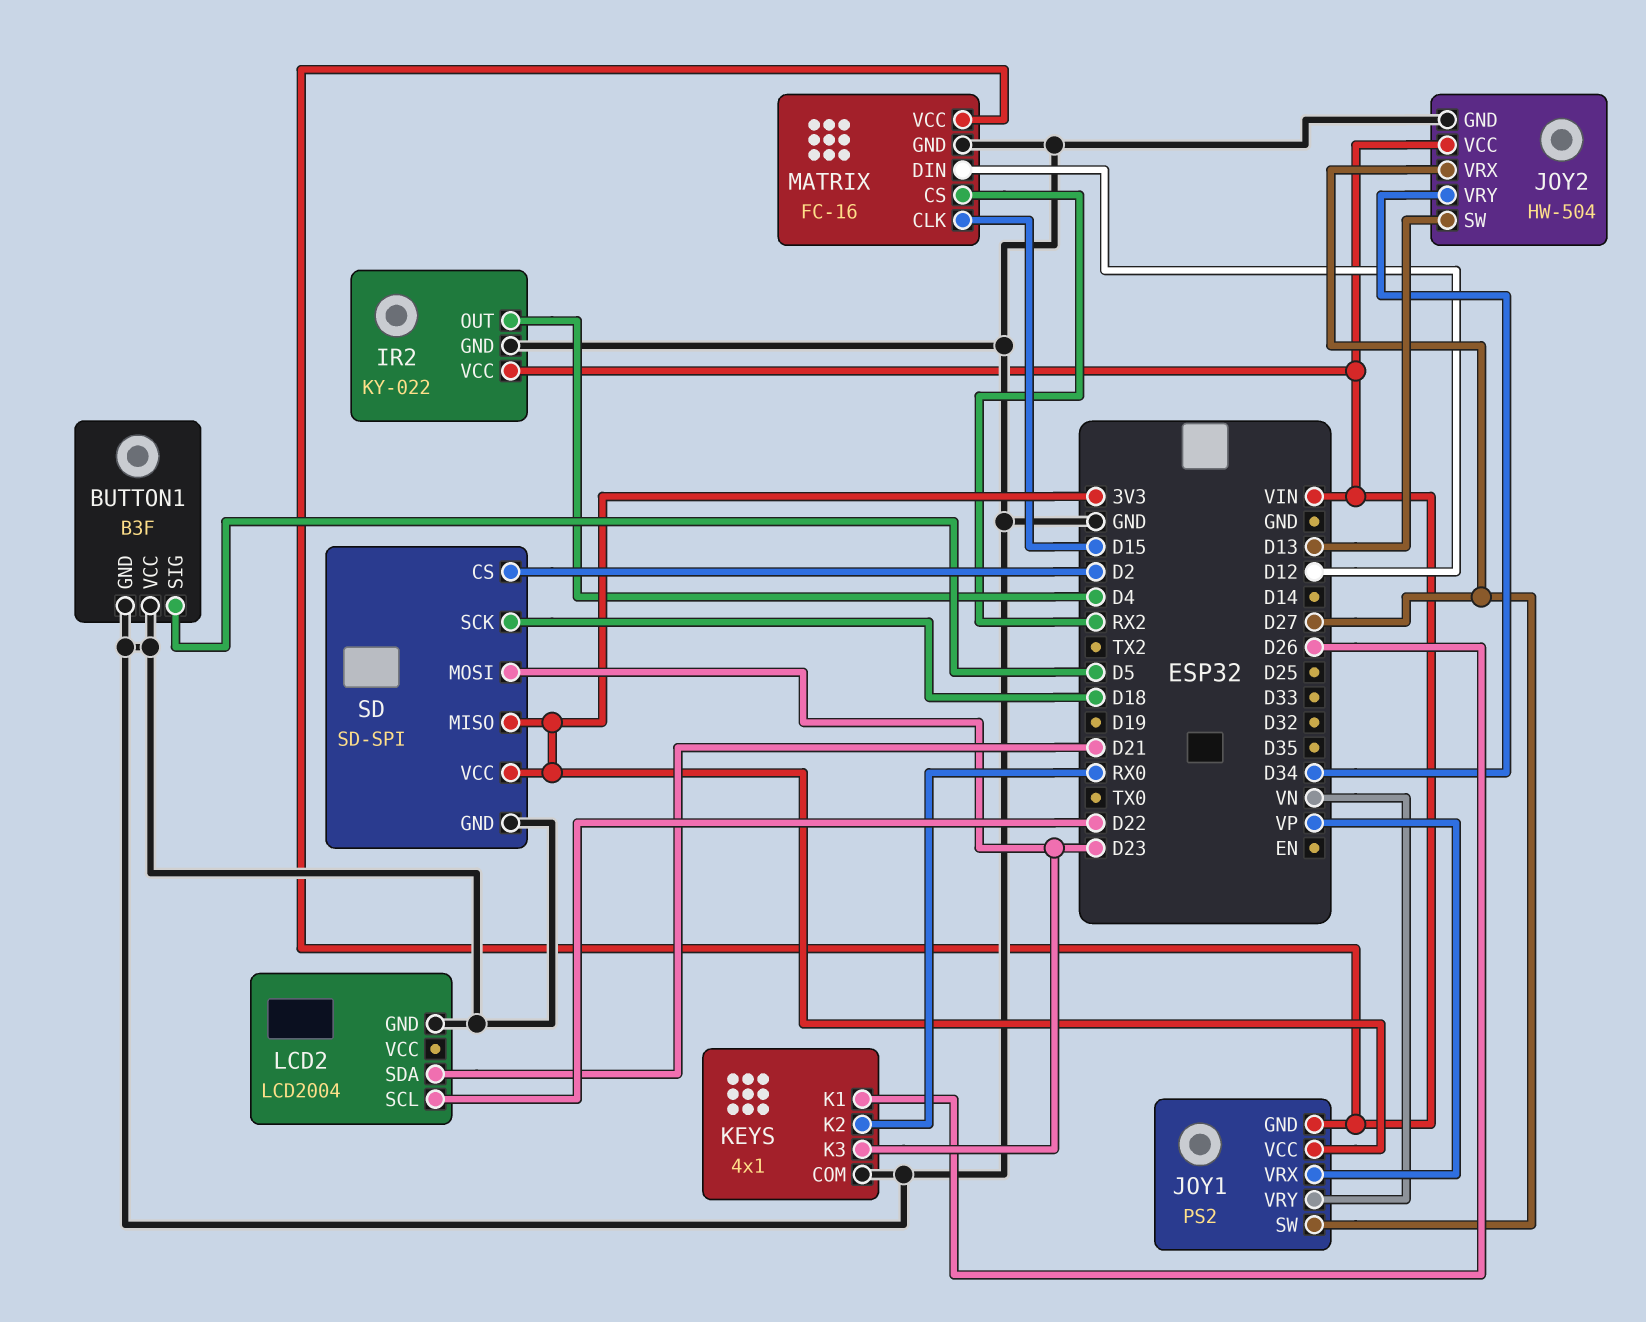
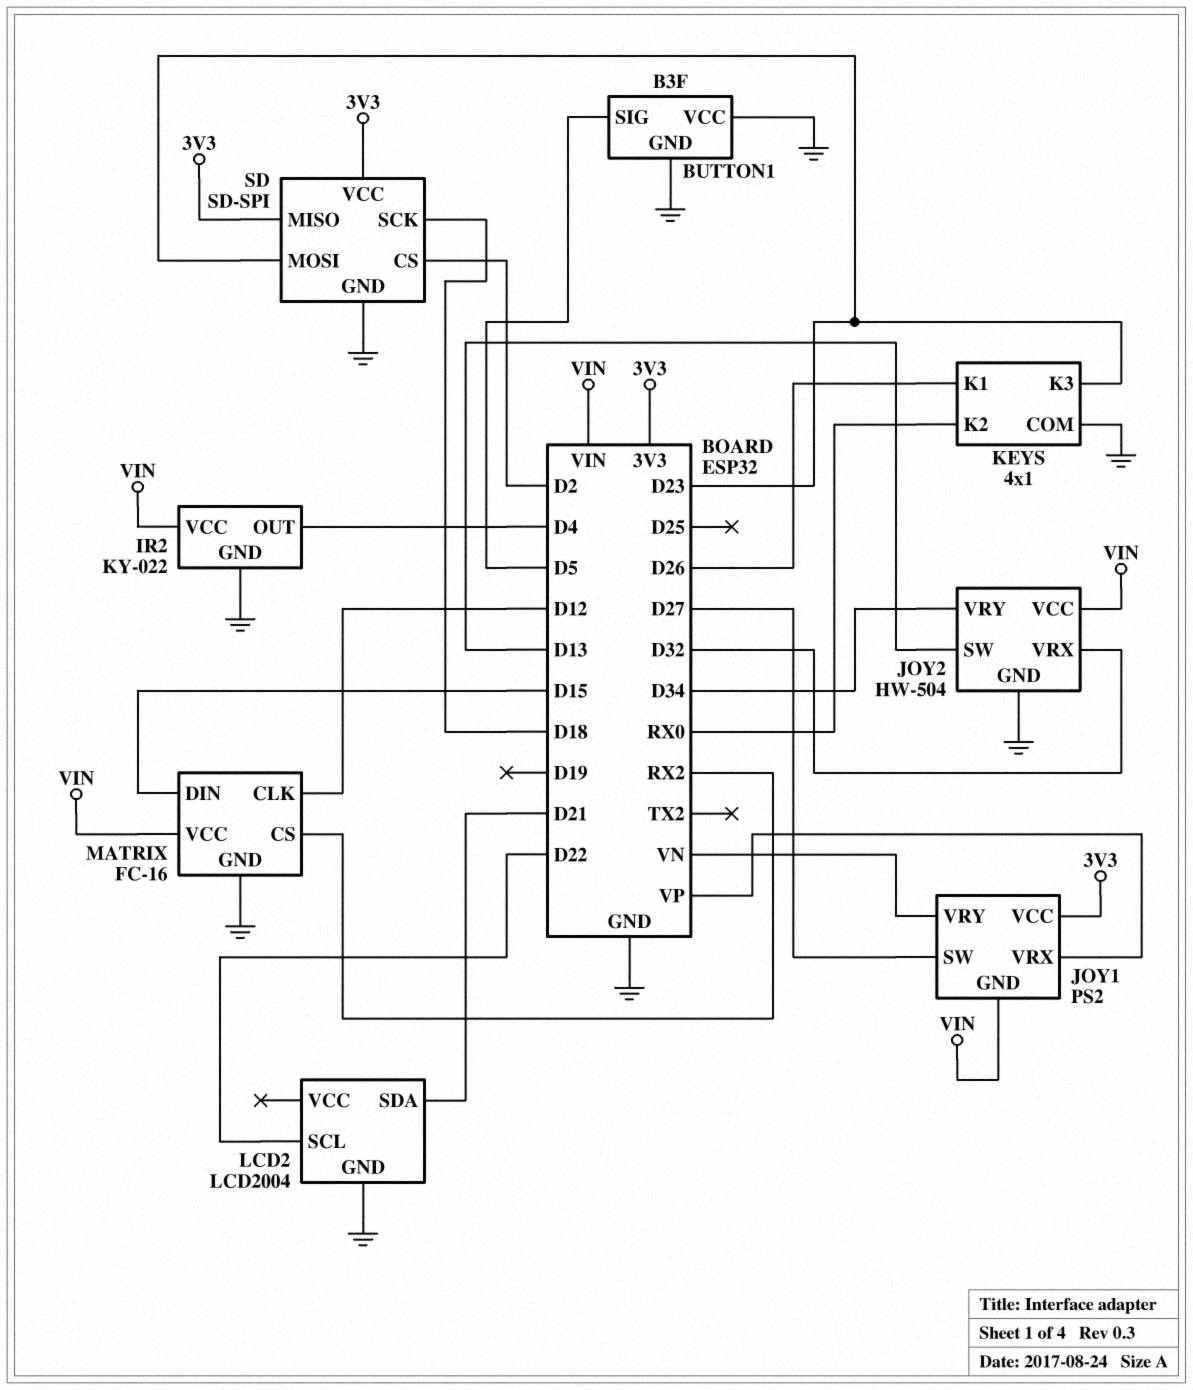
JOY2 pin VRX: D27 -> D32
MATRIX pin CLK: D15 -> D12
MATRIX pin DIN: D12 -> D15

